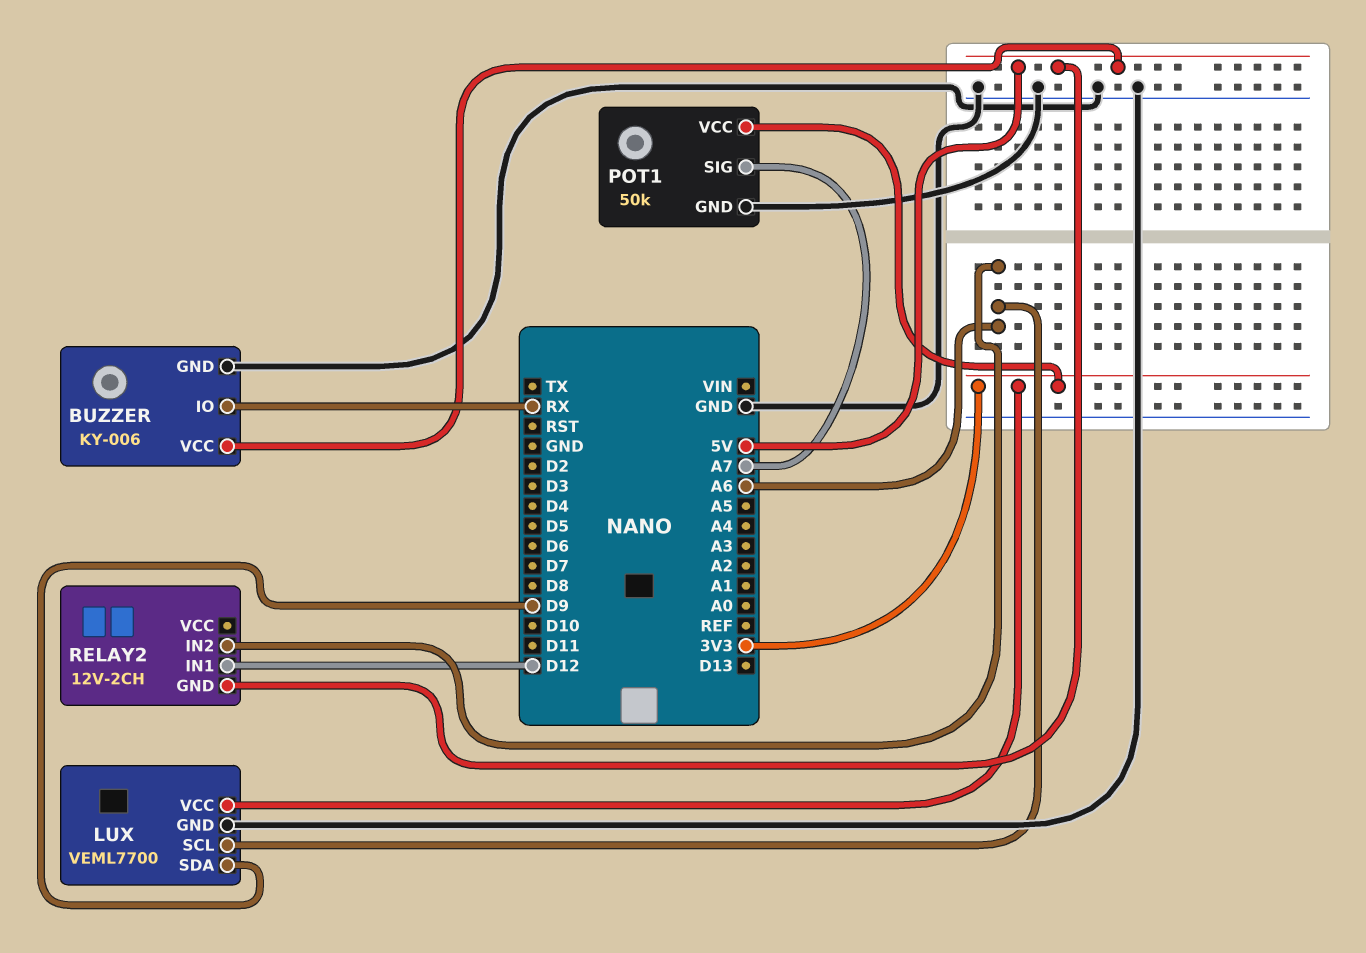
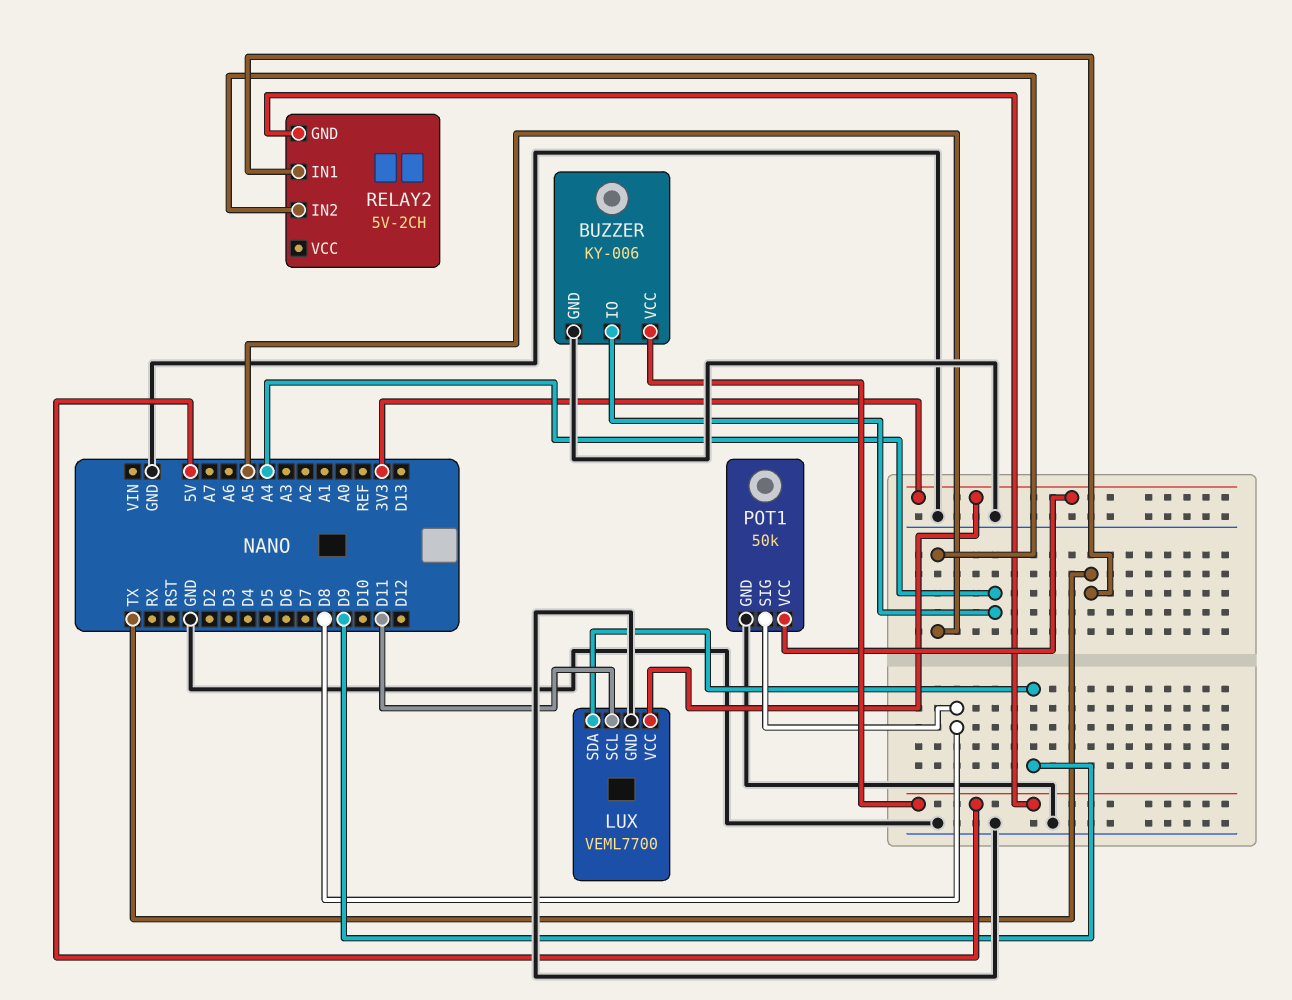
BUZZER pin IO: RX -> A4
LUX pin SCL: A6 -> D11
POT1 pin SIG: A7 -> D8
RELAY2: 12V-2CH -> 5V-2CH
RELAY2 pin IN1: D12 -> TX
RELAY2 pin IN2: A6 -> A5

